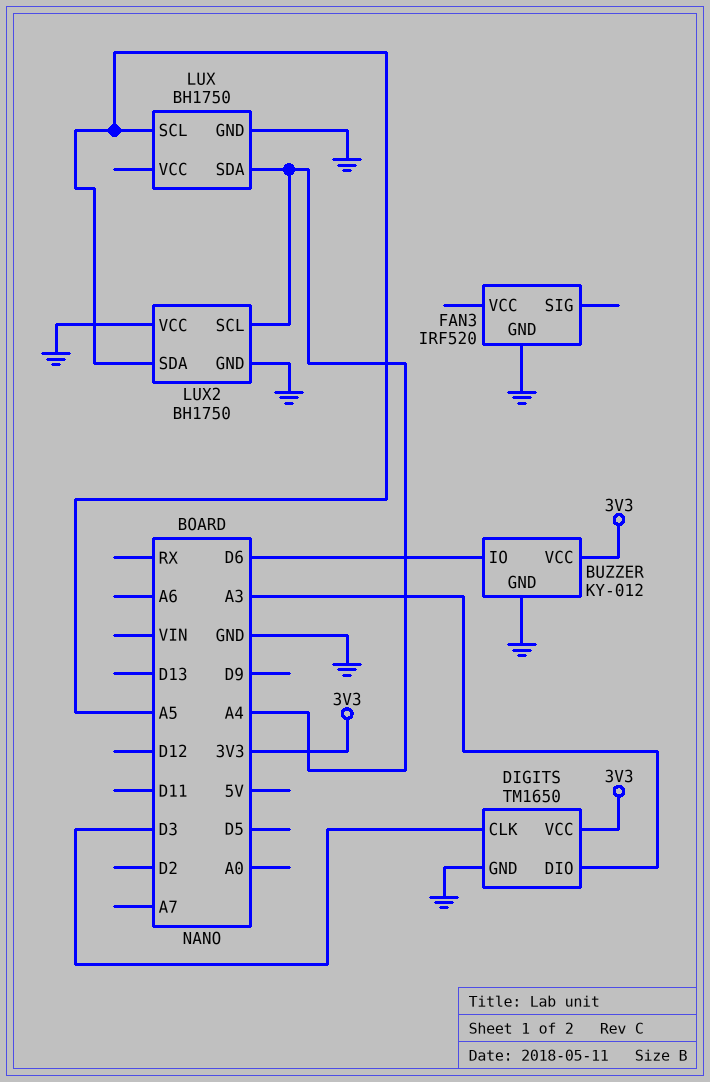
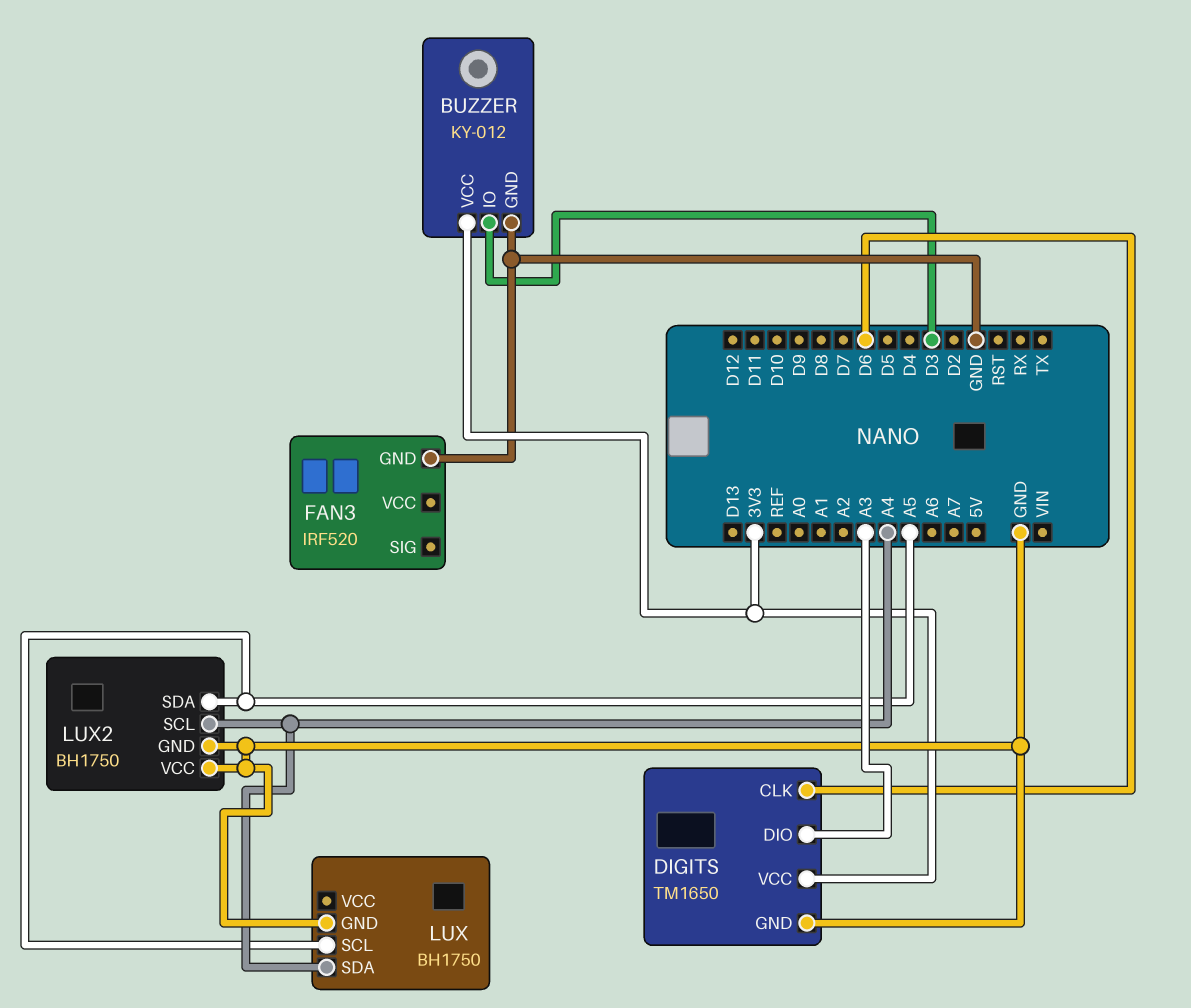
BUZZER pin IO: D6 -> D3
DIGITS pin CLK: D3 -> D6

